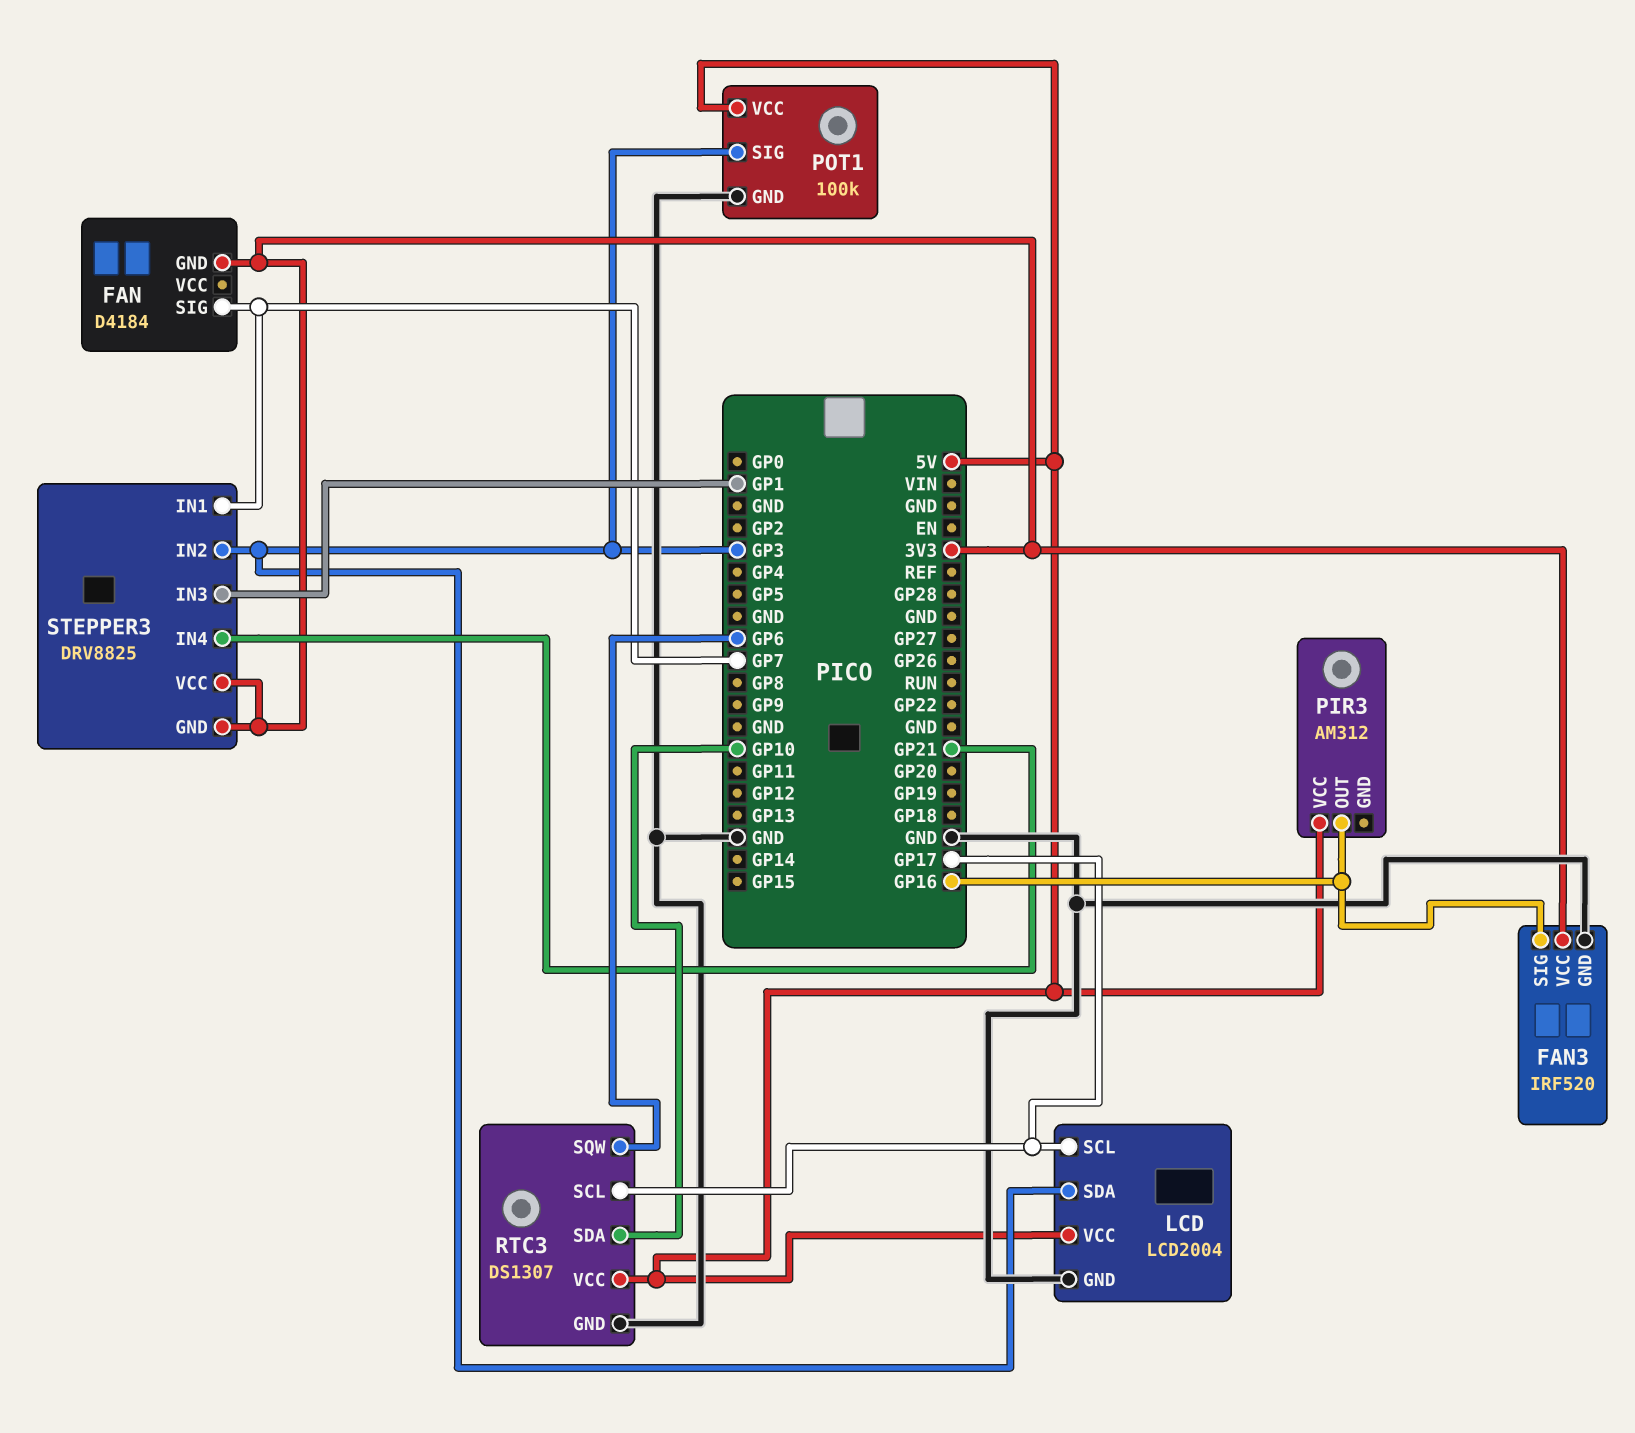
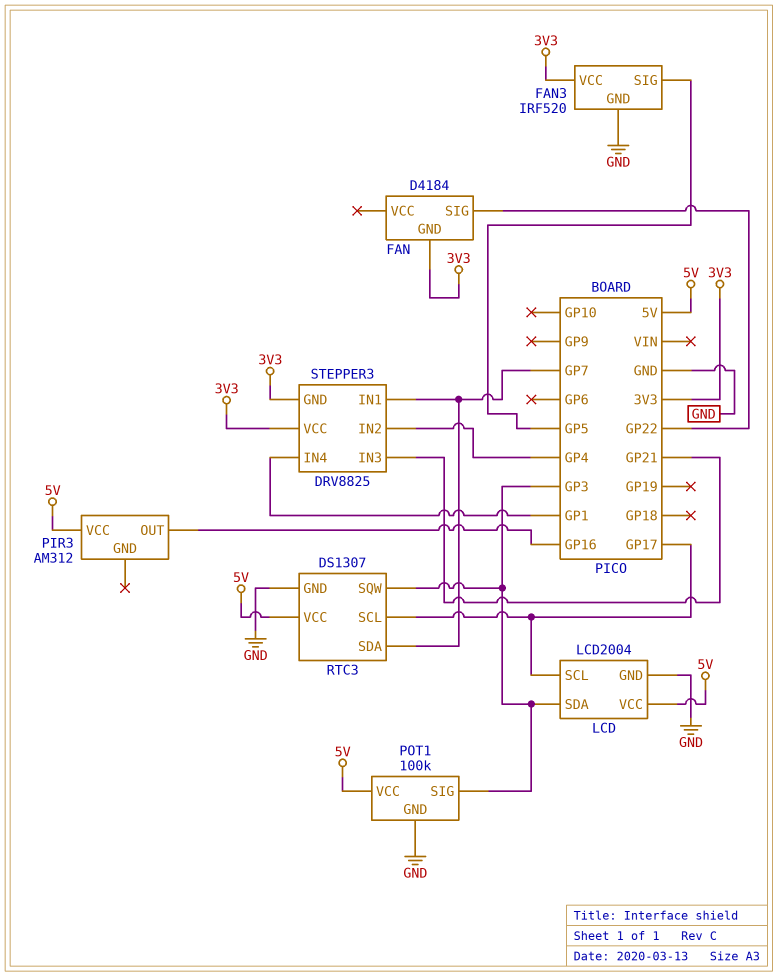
FAN pin SIG: GP7 -> GP22
FAN3 pin SIG: GP16 -> GP5
RTC3 pin SDA: GP10 -> GP7
RTC3 pin SQW: GP6 -> GP3
STEPPER3 pin IN2: GP3 -> GP4
STEPPER3 pin IN3: GP1 -> GP21
STEPPER3 pin IN4: GP21 -> GP1

